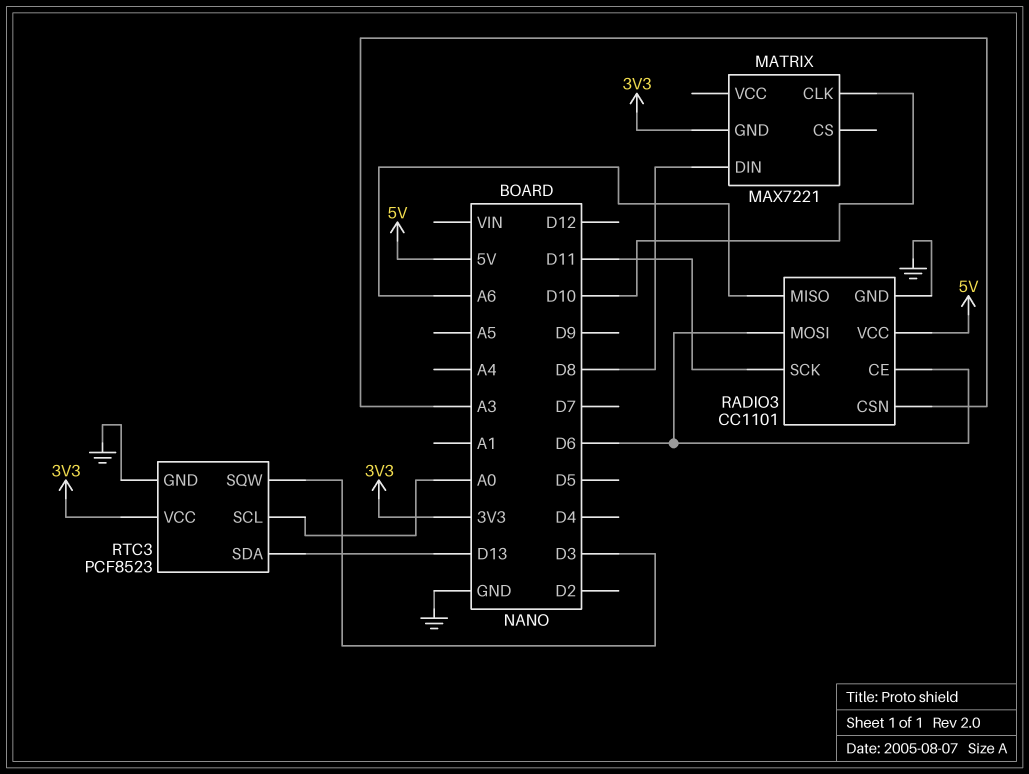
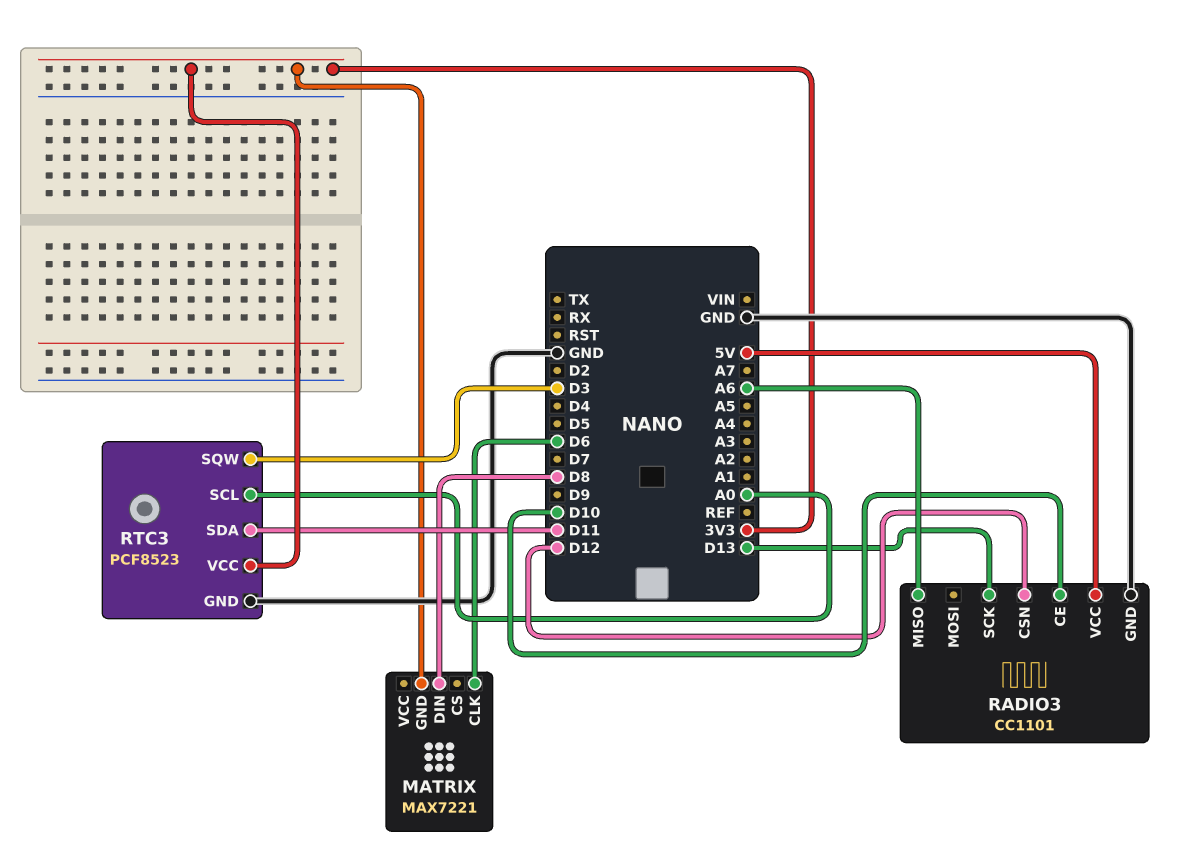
MATRIX pin CLK: D10 -> D6
RADIO3 pin CE: D6 -> D10
RADIO3 pin CSN: A3 -> D12
RADIO3 pin MOSI: D6 -> none
RADIO3 pin SCK: D11 -> D13
RTC3 pin SDA: D13 -> D11

